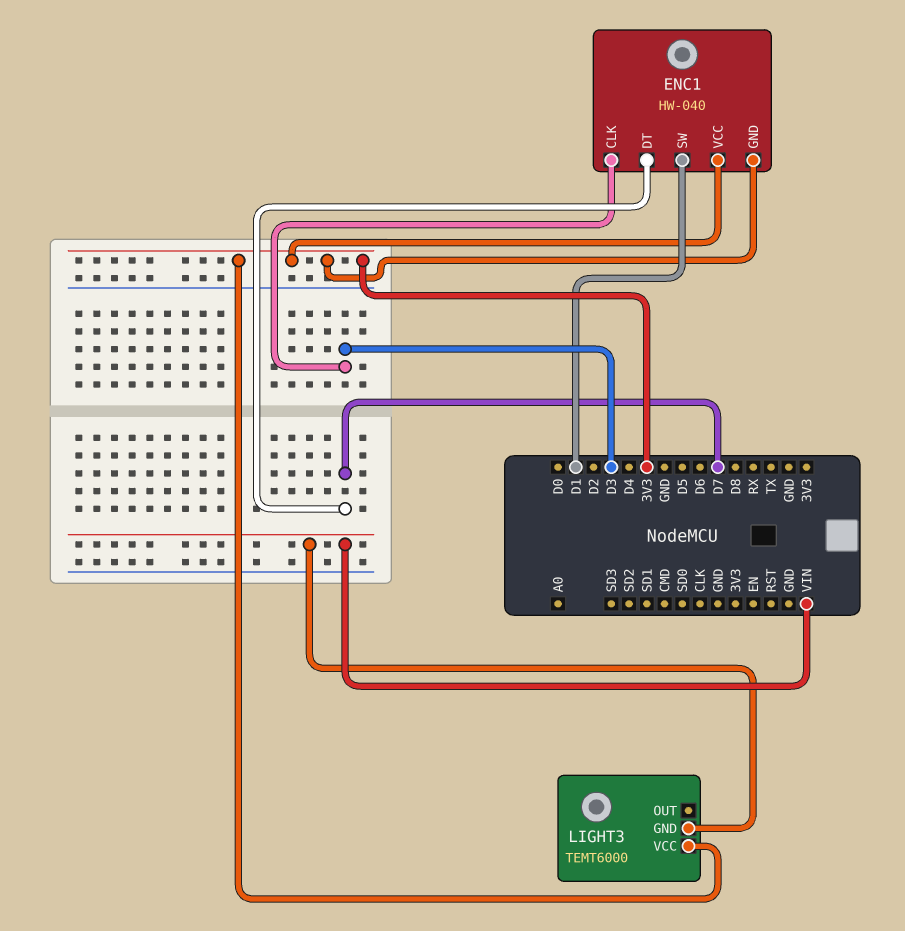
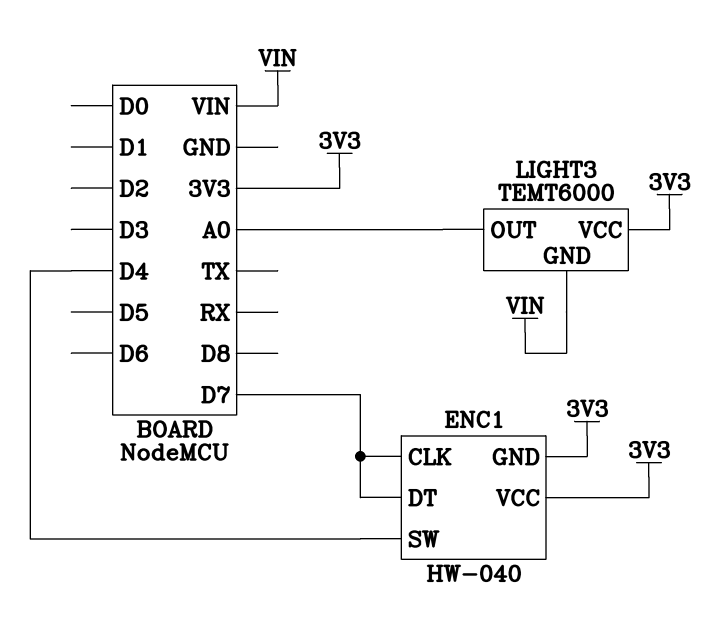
ENC1 pin CLK: D3 -> D7
ENC1 pin SW: D1 -> D4
LIGHT3 pin OUT: none -> A0

